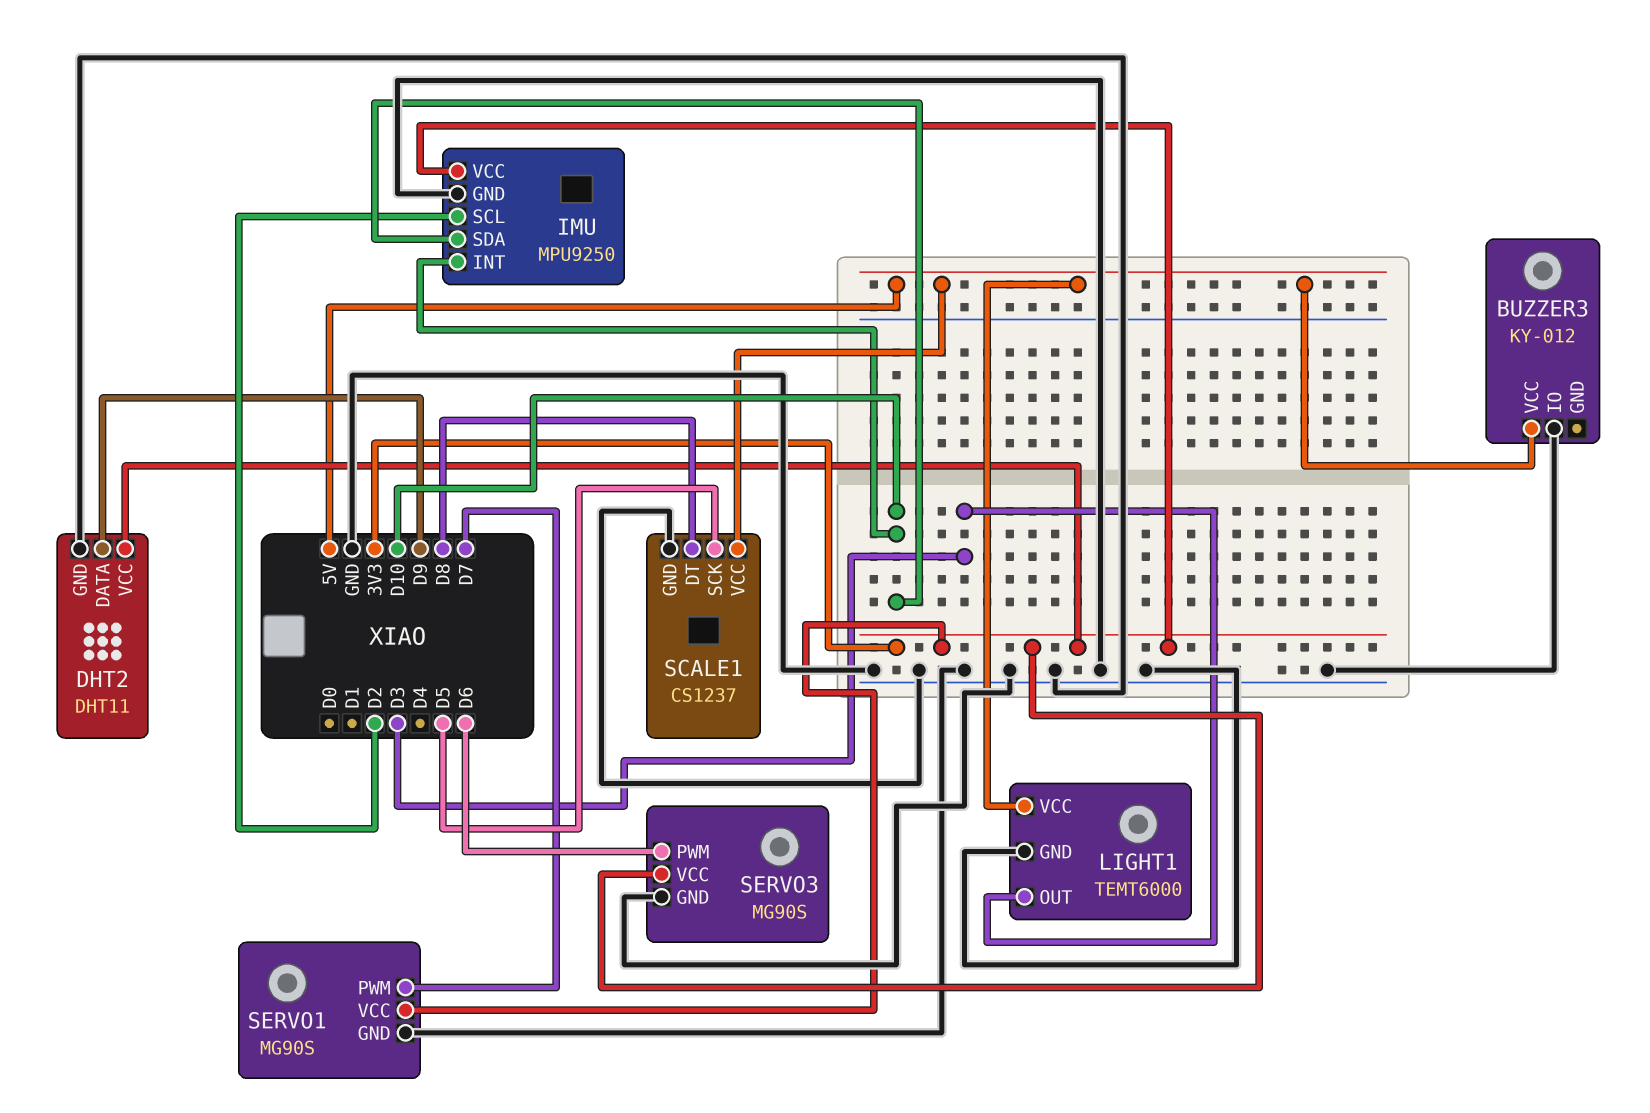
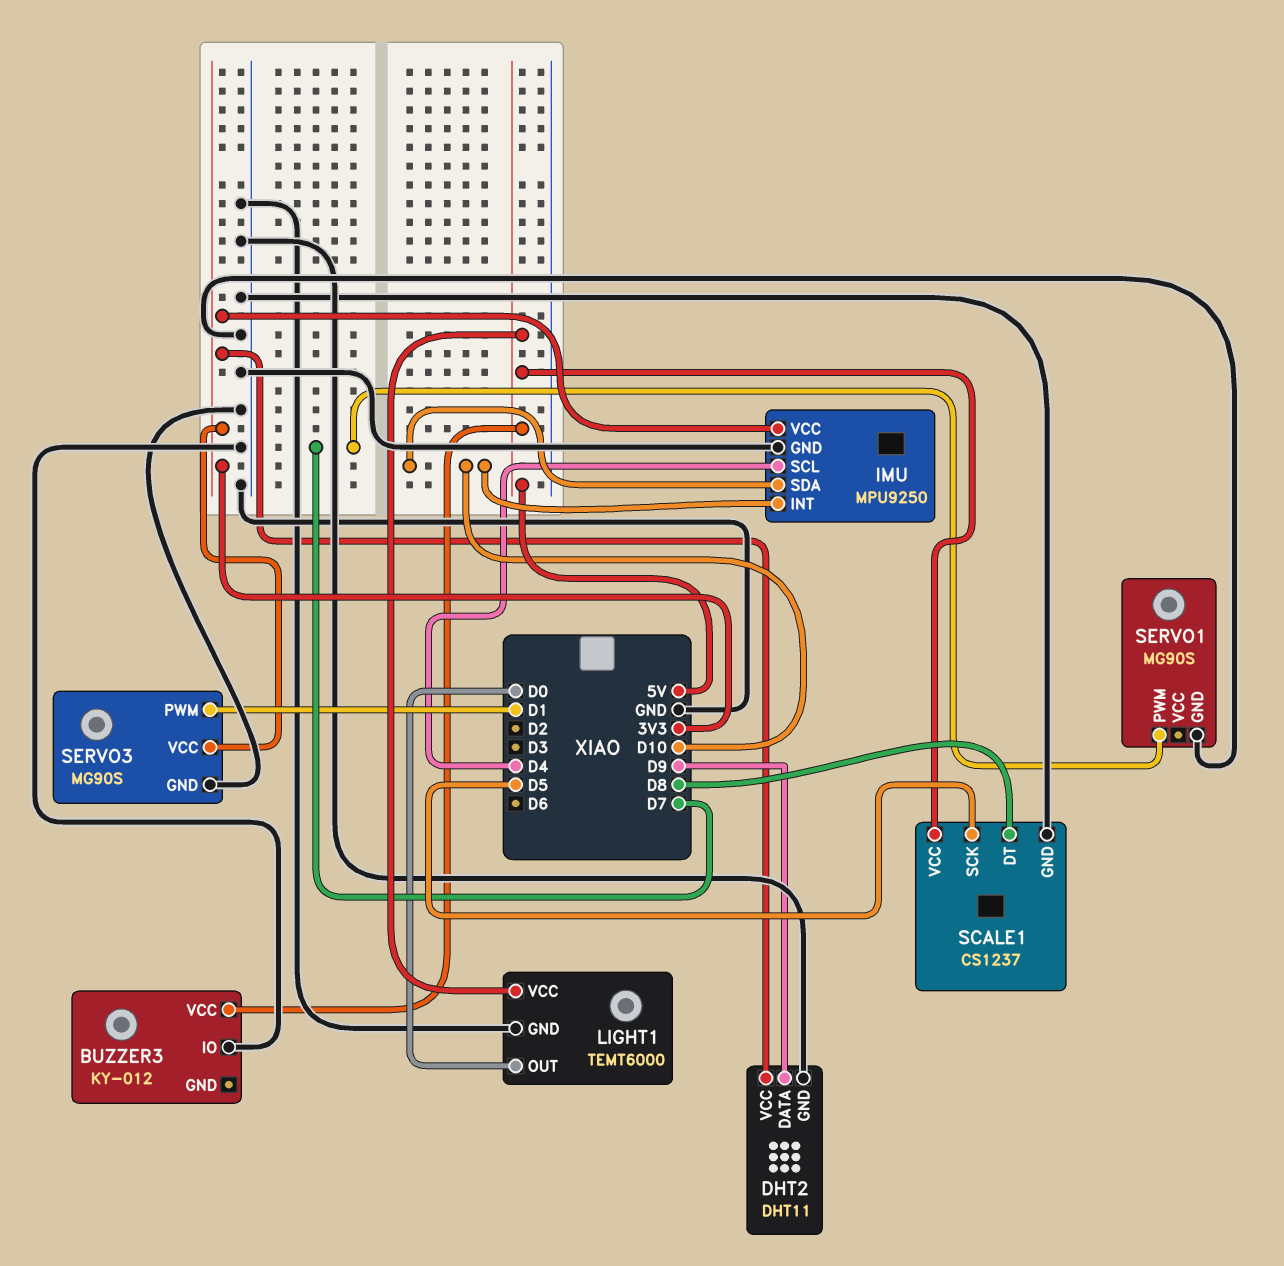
IMU pin SCL: D2 -> D4
LIGHT1 pin OUT: D3 -> D0
SERVO1 pin VCC: 3V3 -> none
SERVO3 pin PWM: D6 -> D1

